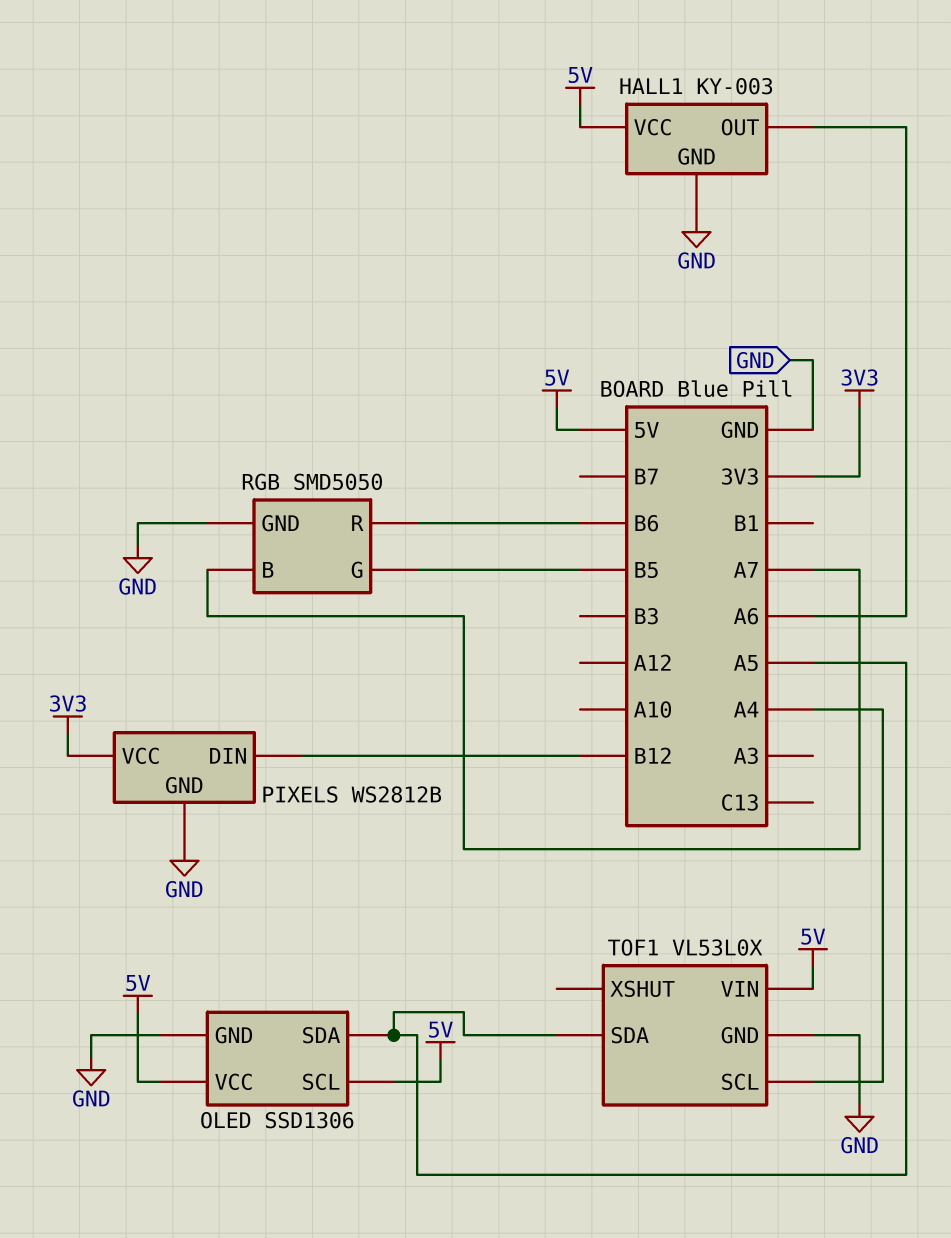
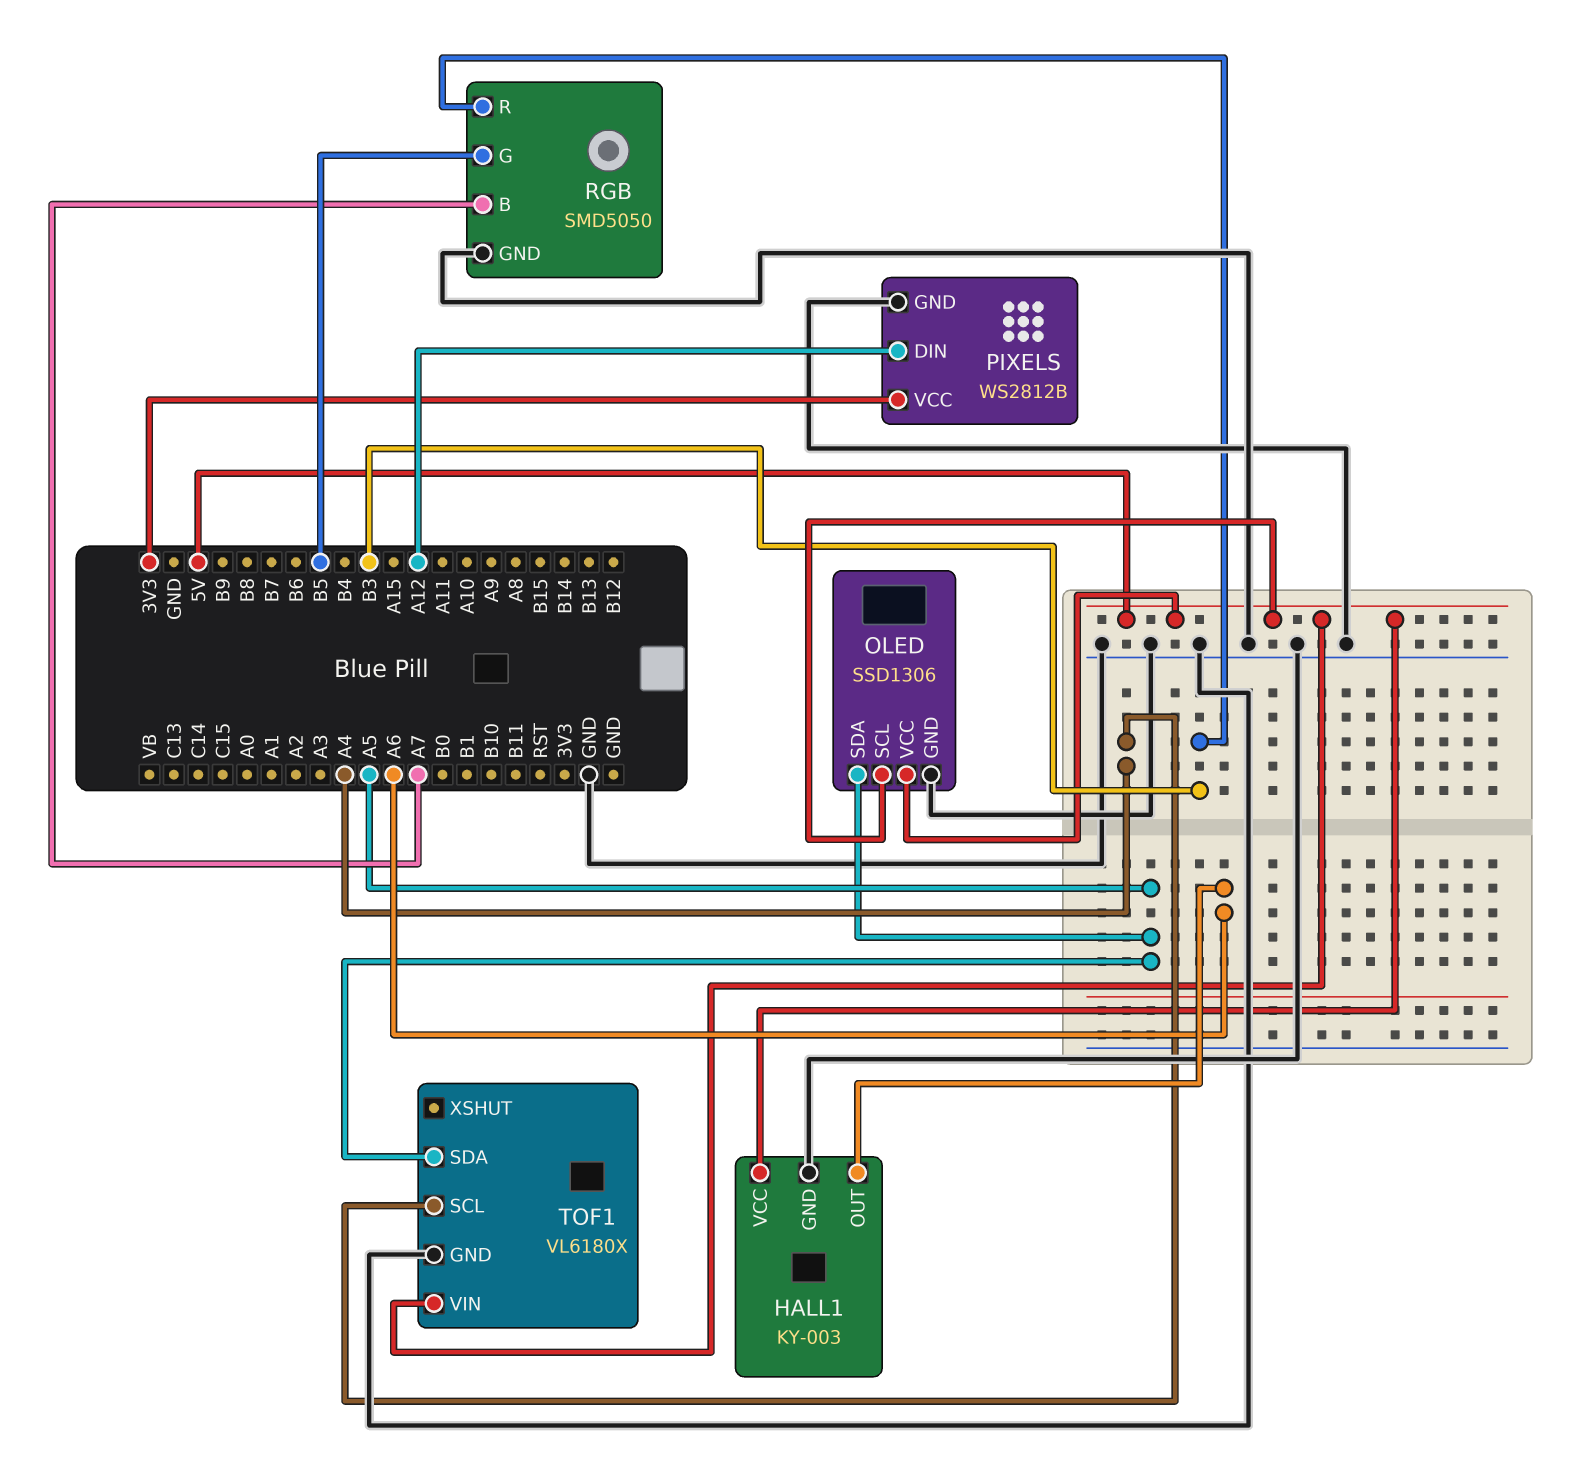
PIXELS pin DIN: B12 -> A12
RGB pin R: B6 -> B3
TOF1: VL53L0X -> VL6180X

